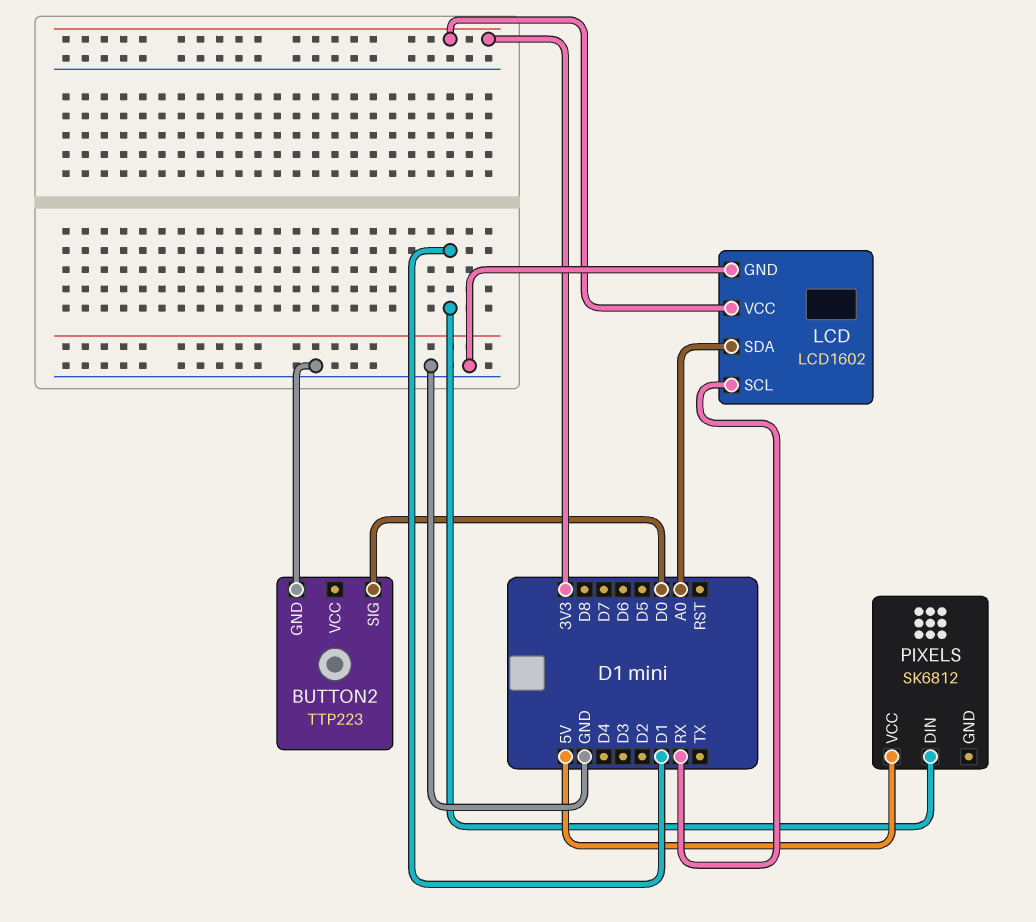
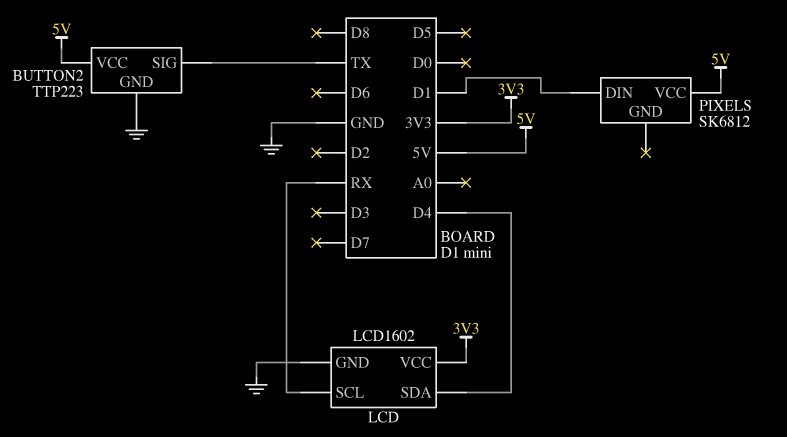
BUTTON2 pin SIG: D0 -> TX
BUTTON2 pin VCC: none -> 5V
LCD pin SDA: A0 -> D4

